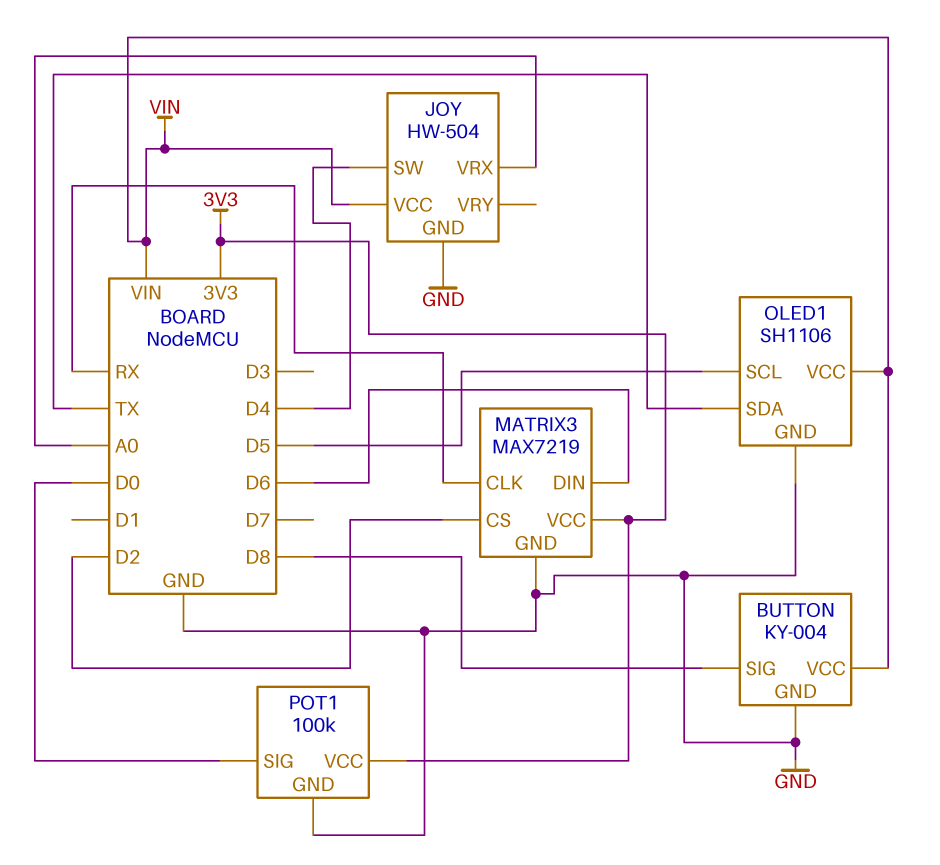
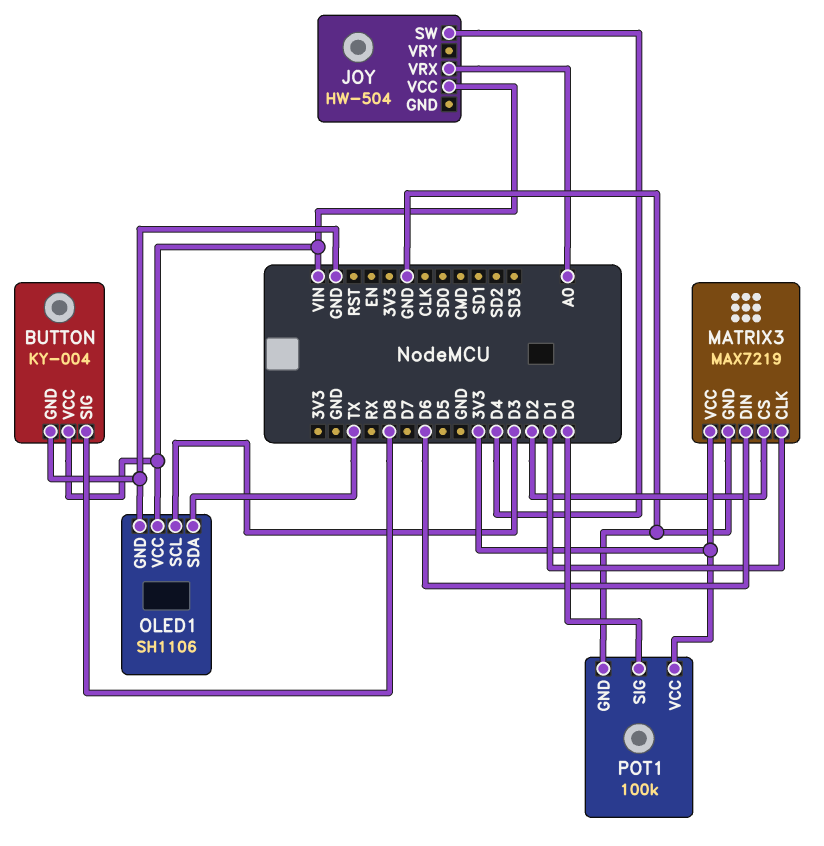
JOY pin GND: GND -> none
MATRIX3 pin CLK: RX -> D1
OLED1 pin SCL: D5 -> D3

